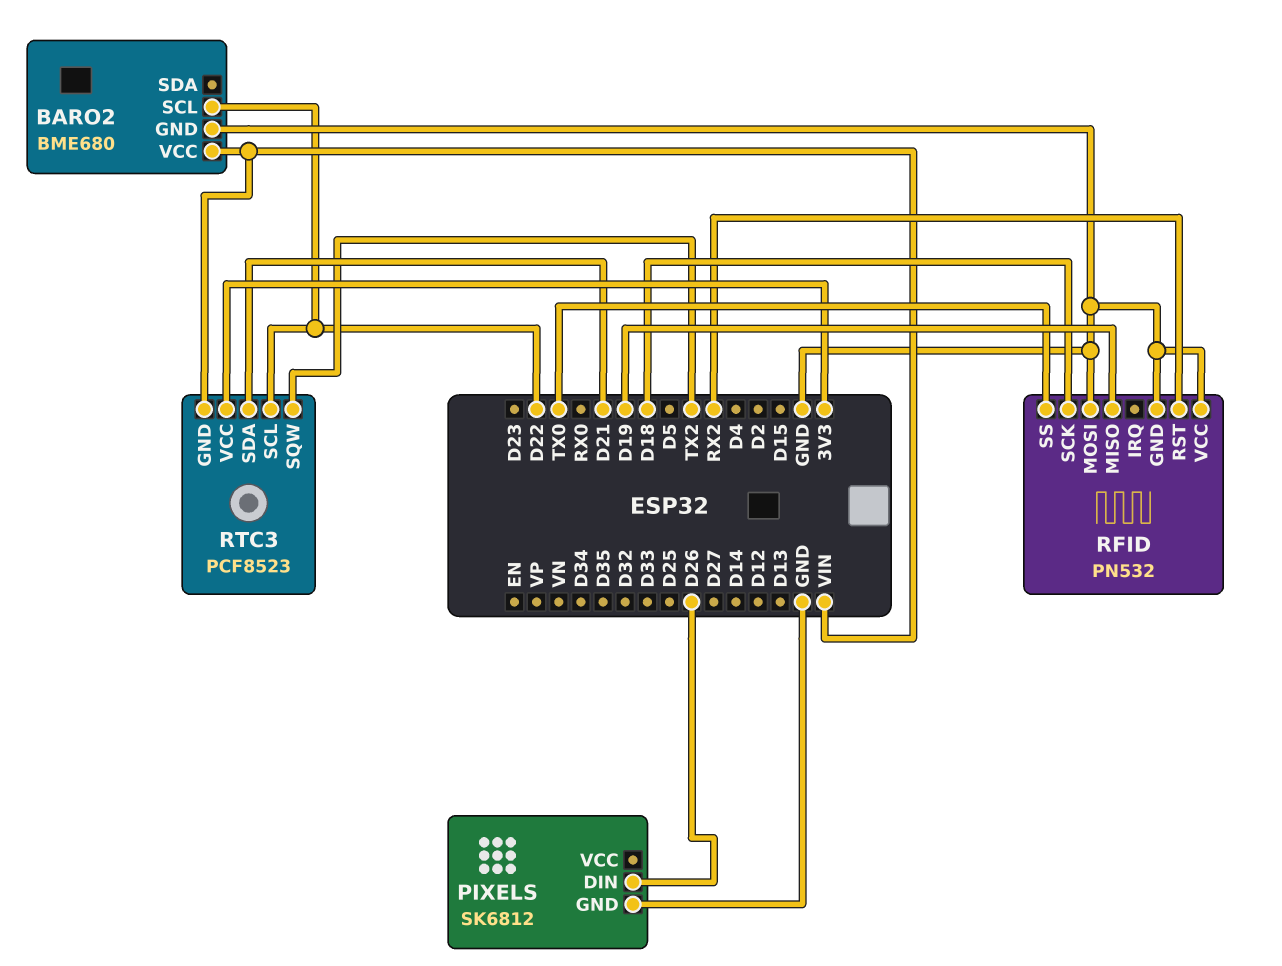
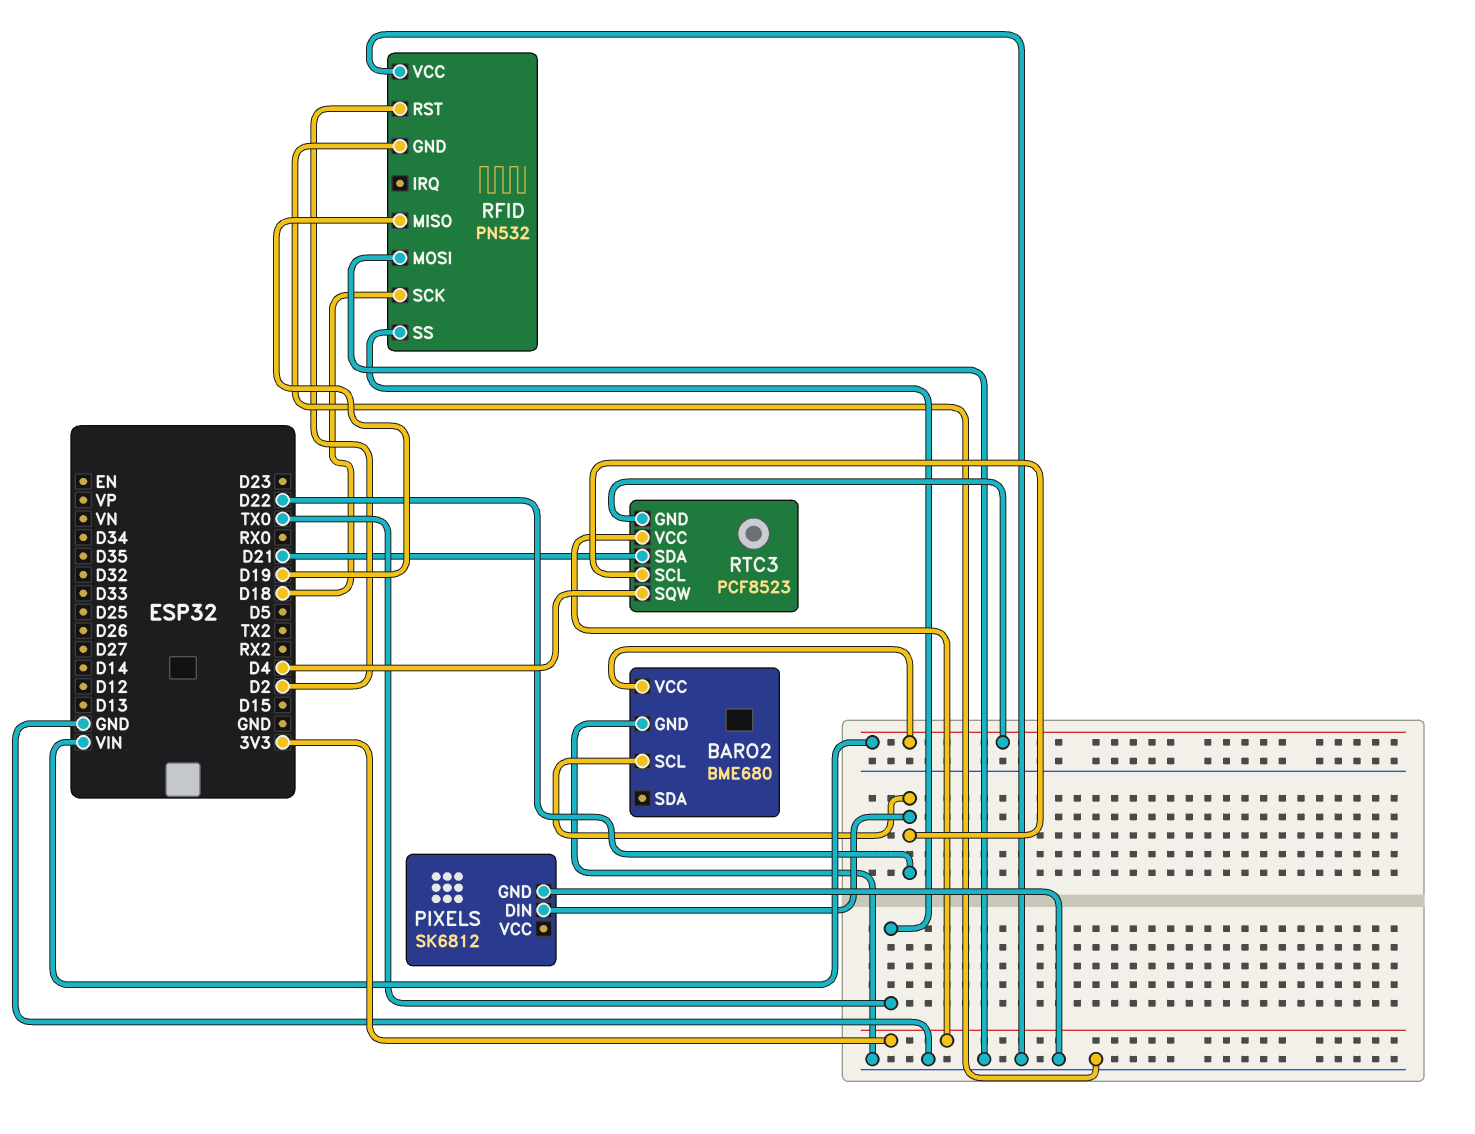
PIXELS pin DIN: D26 -> D22
RFID pin RST: RX2 -> D2
RTC3 pin SQW: TX2 -> D4

